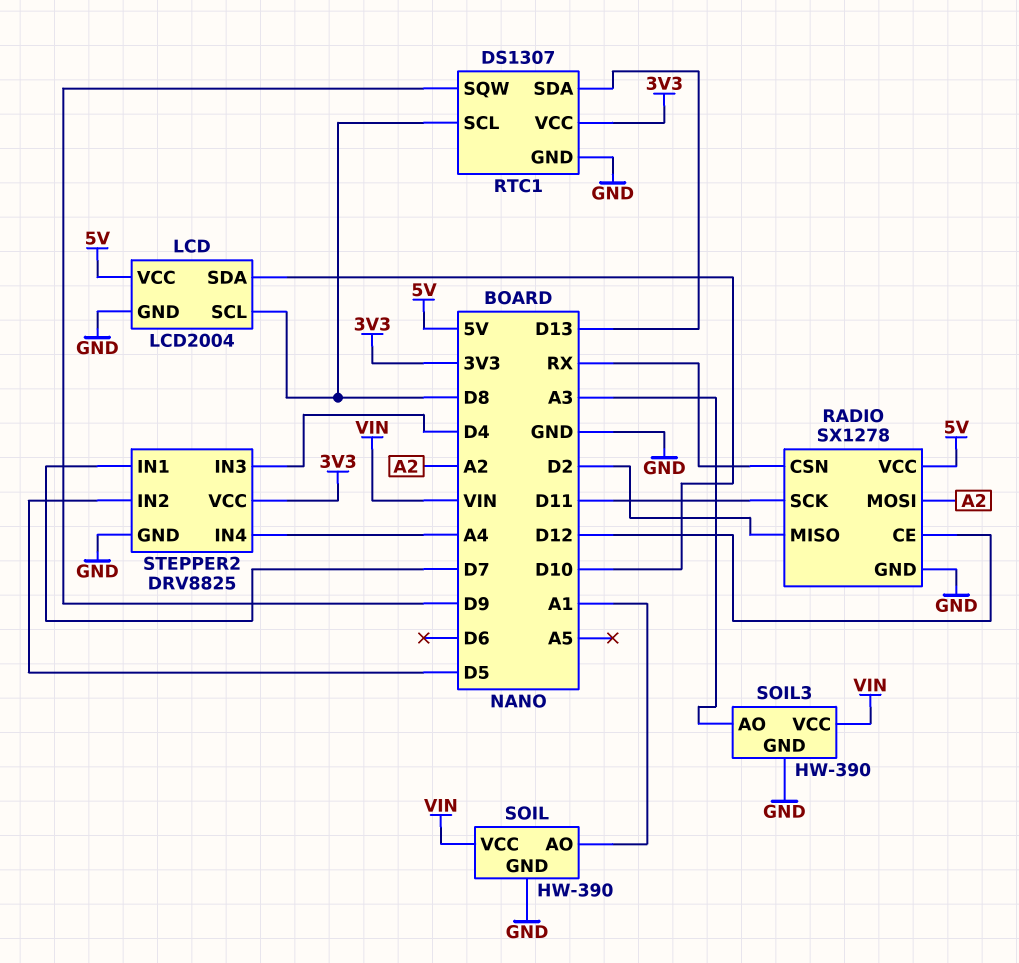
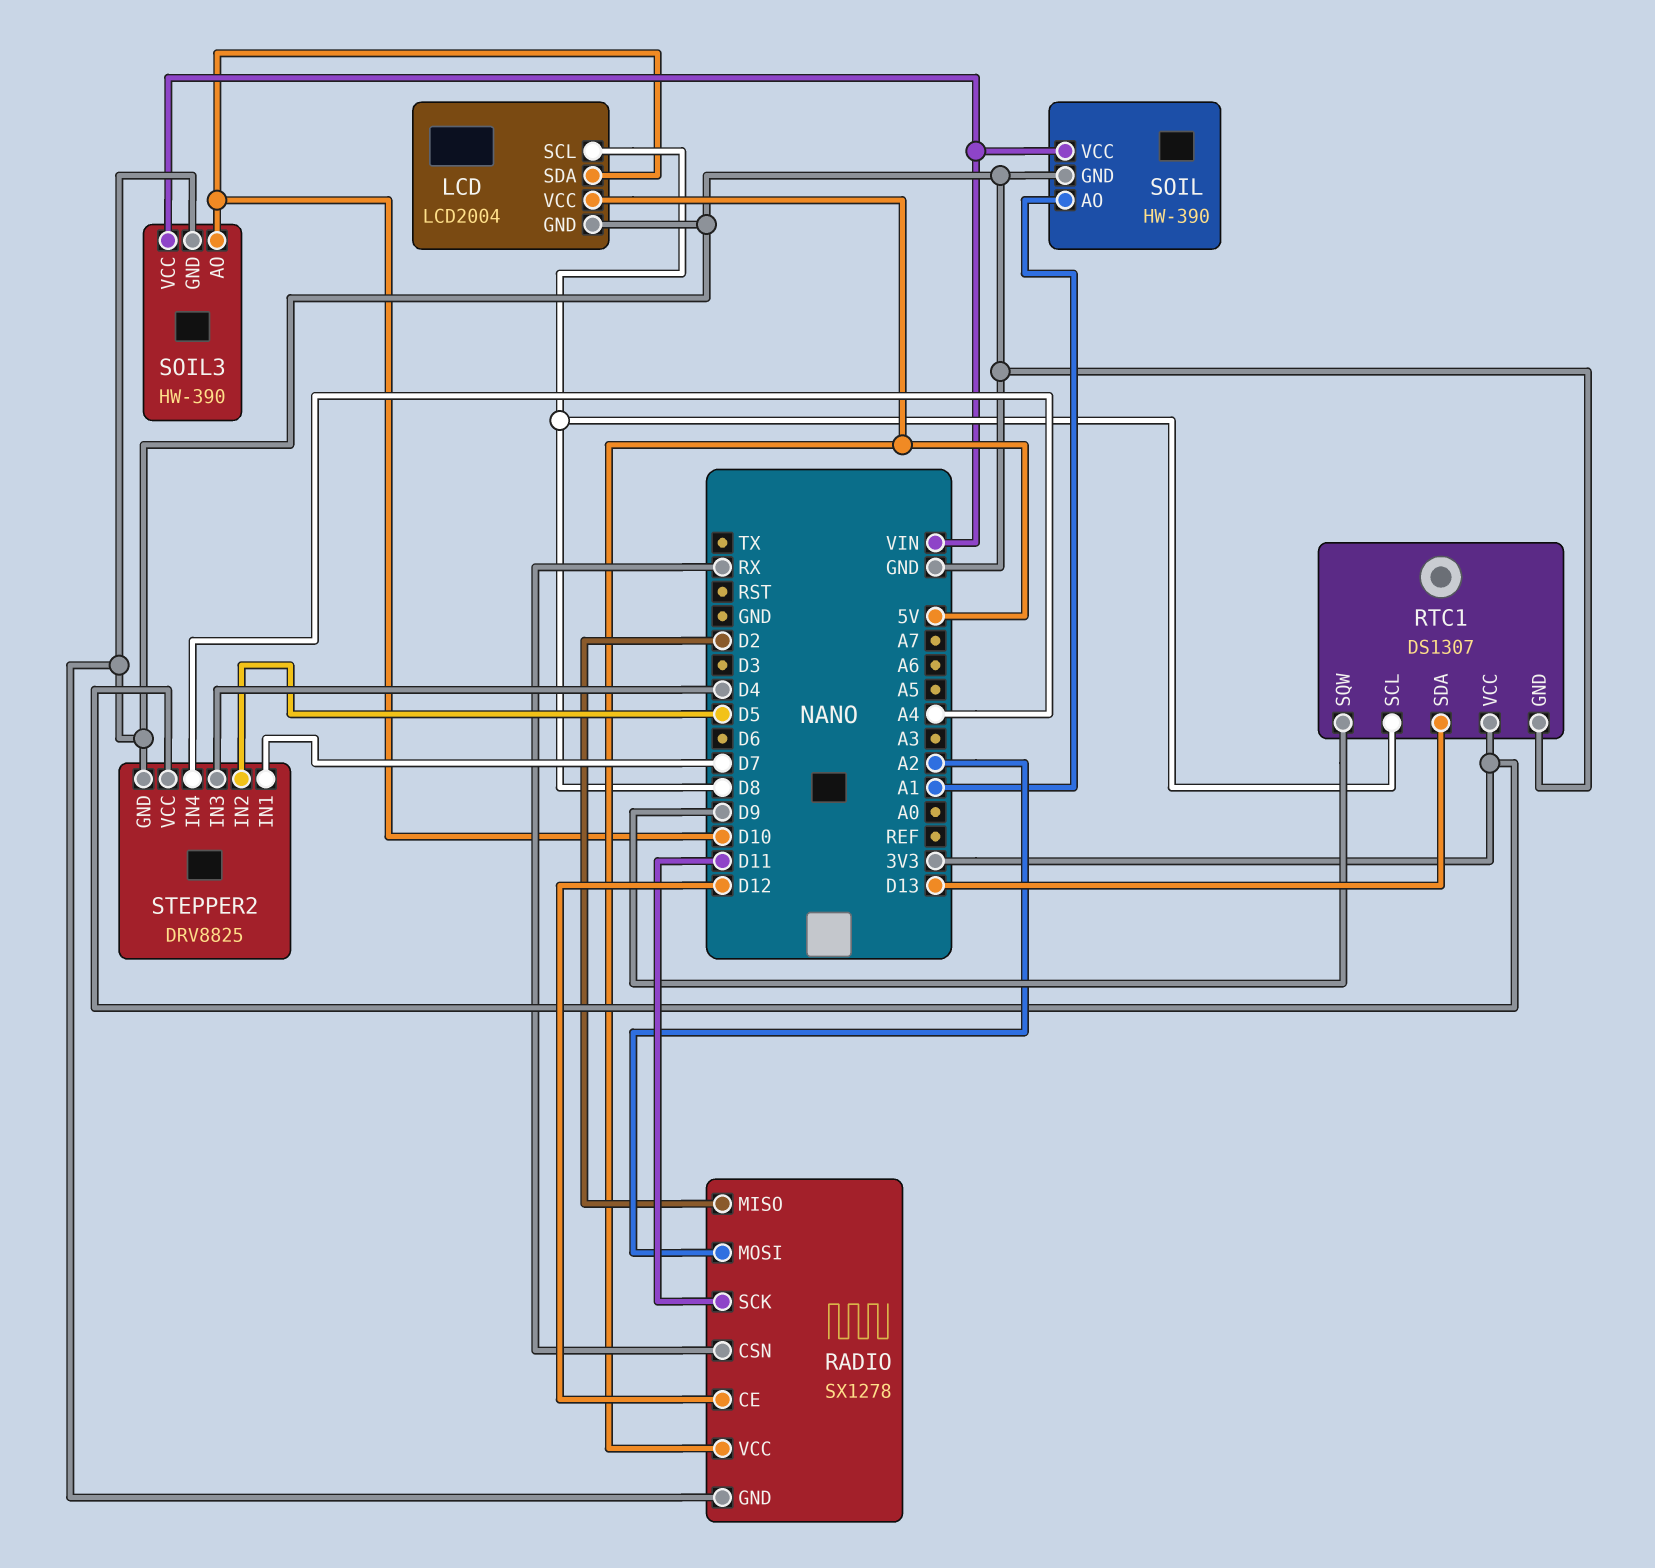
SOIL3 pin AO: A3 -> D10

